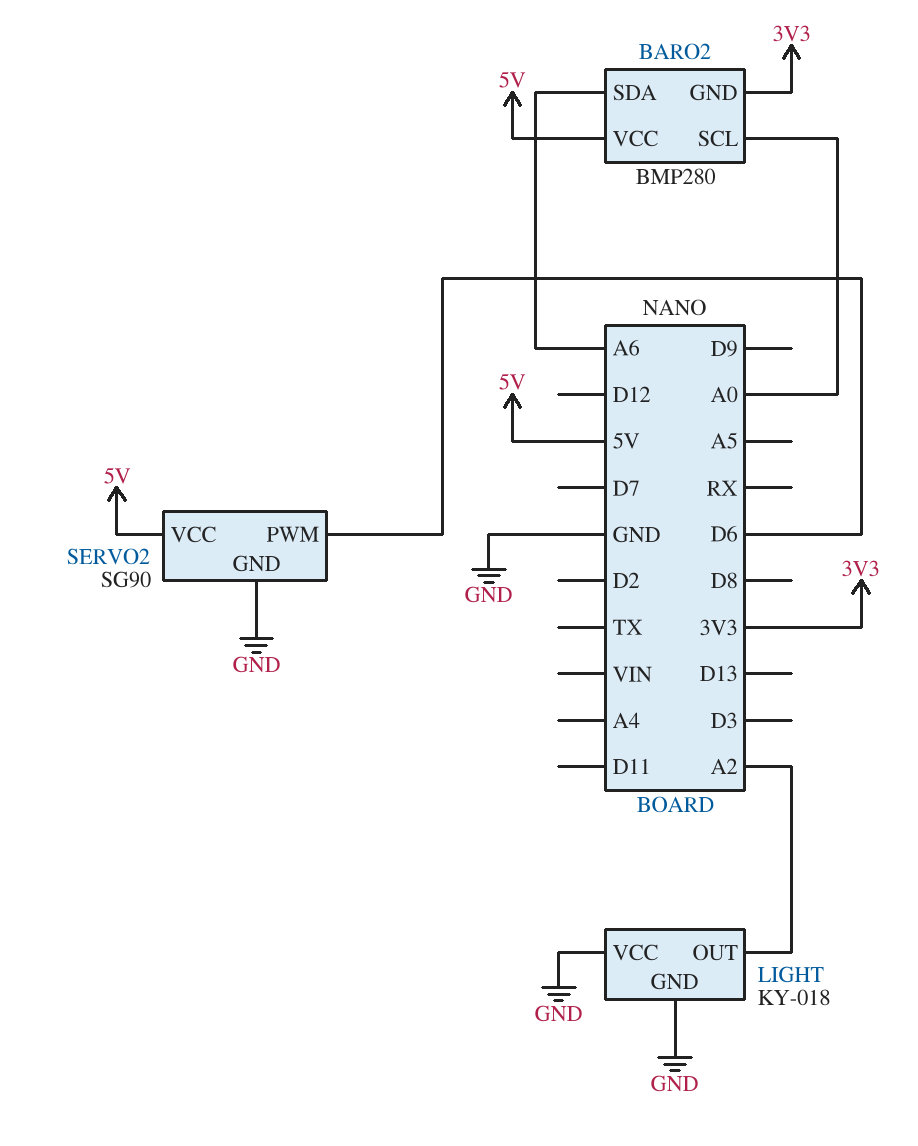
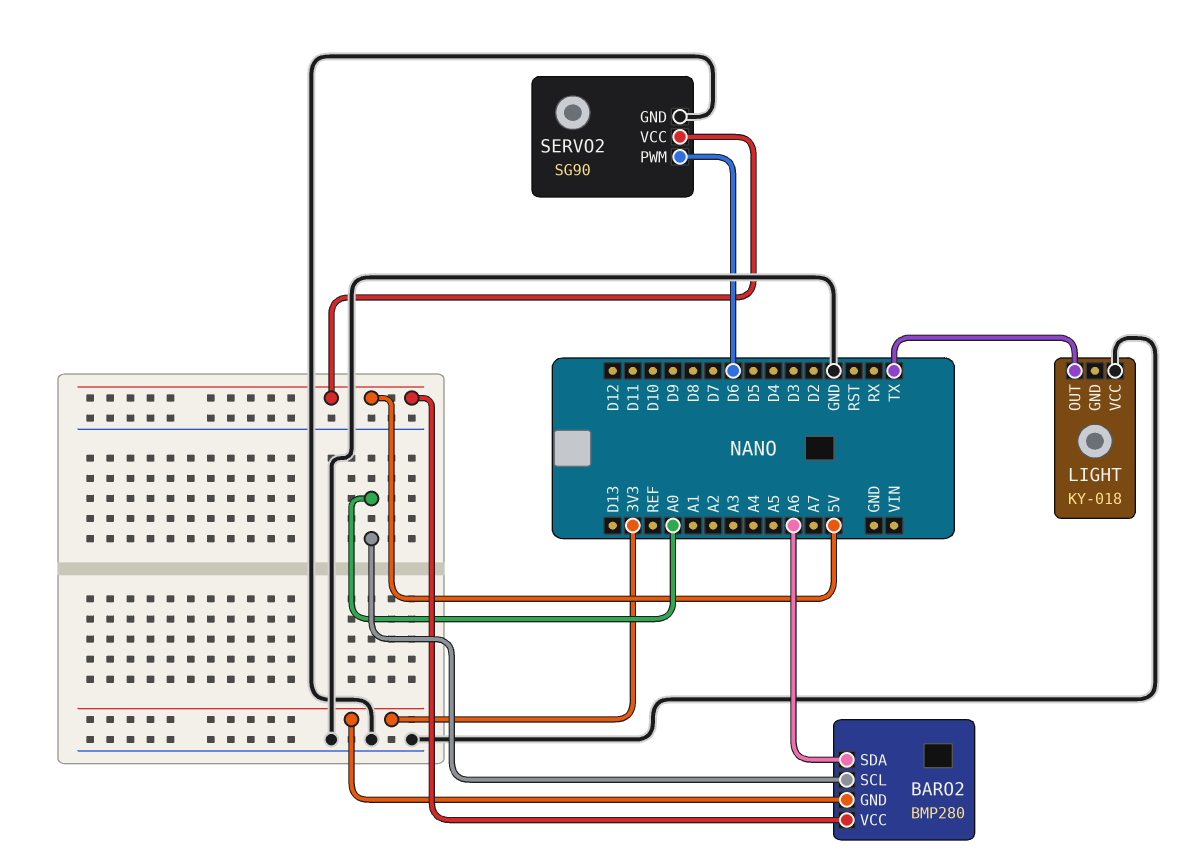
LIGHT pin GND: GND -> none
LIGHT pin OUT: A2 -> TX

